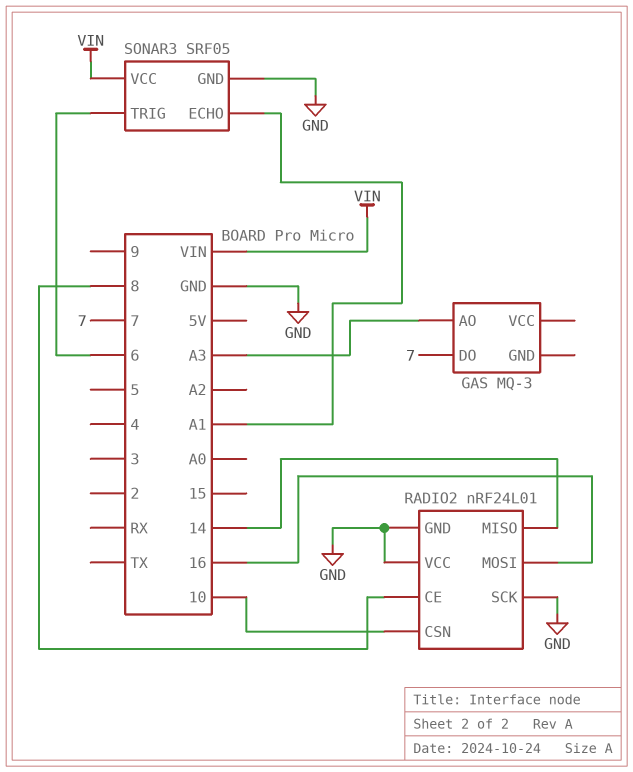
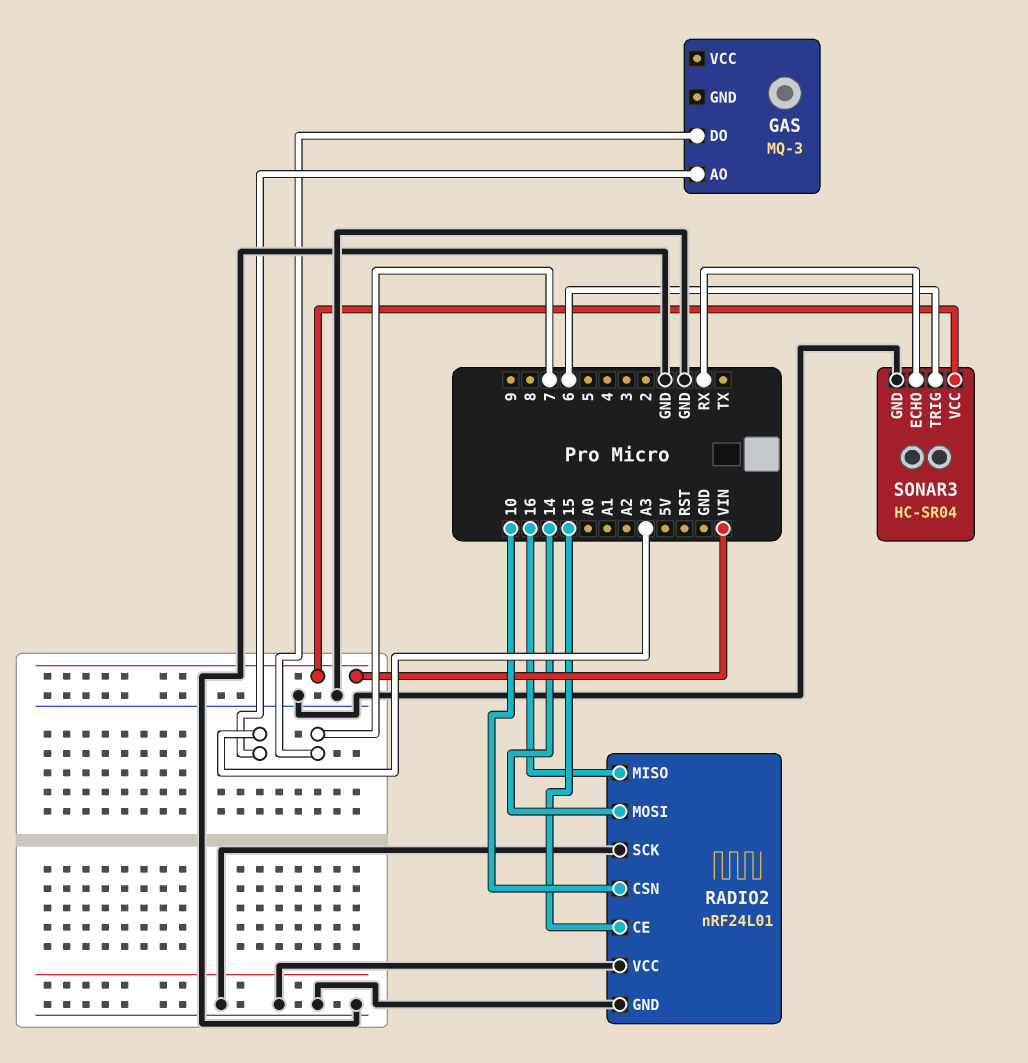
RADIO2 pin CE: 8 -> 15
RADIO2 pin MISO: 14 -> 16
RADIO2 pin MOSI: 16 -> 14
SONAR3: SRF05 -> HC-SR04
SONAR3 pin ECHO: A1 -> RX

